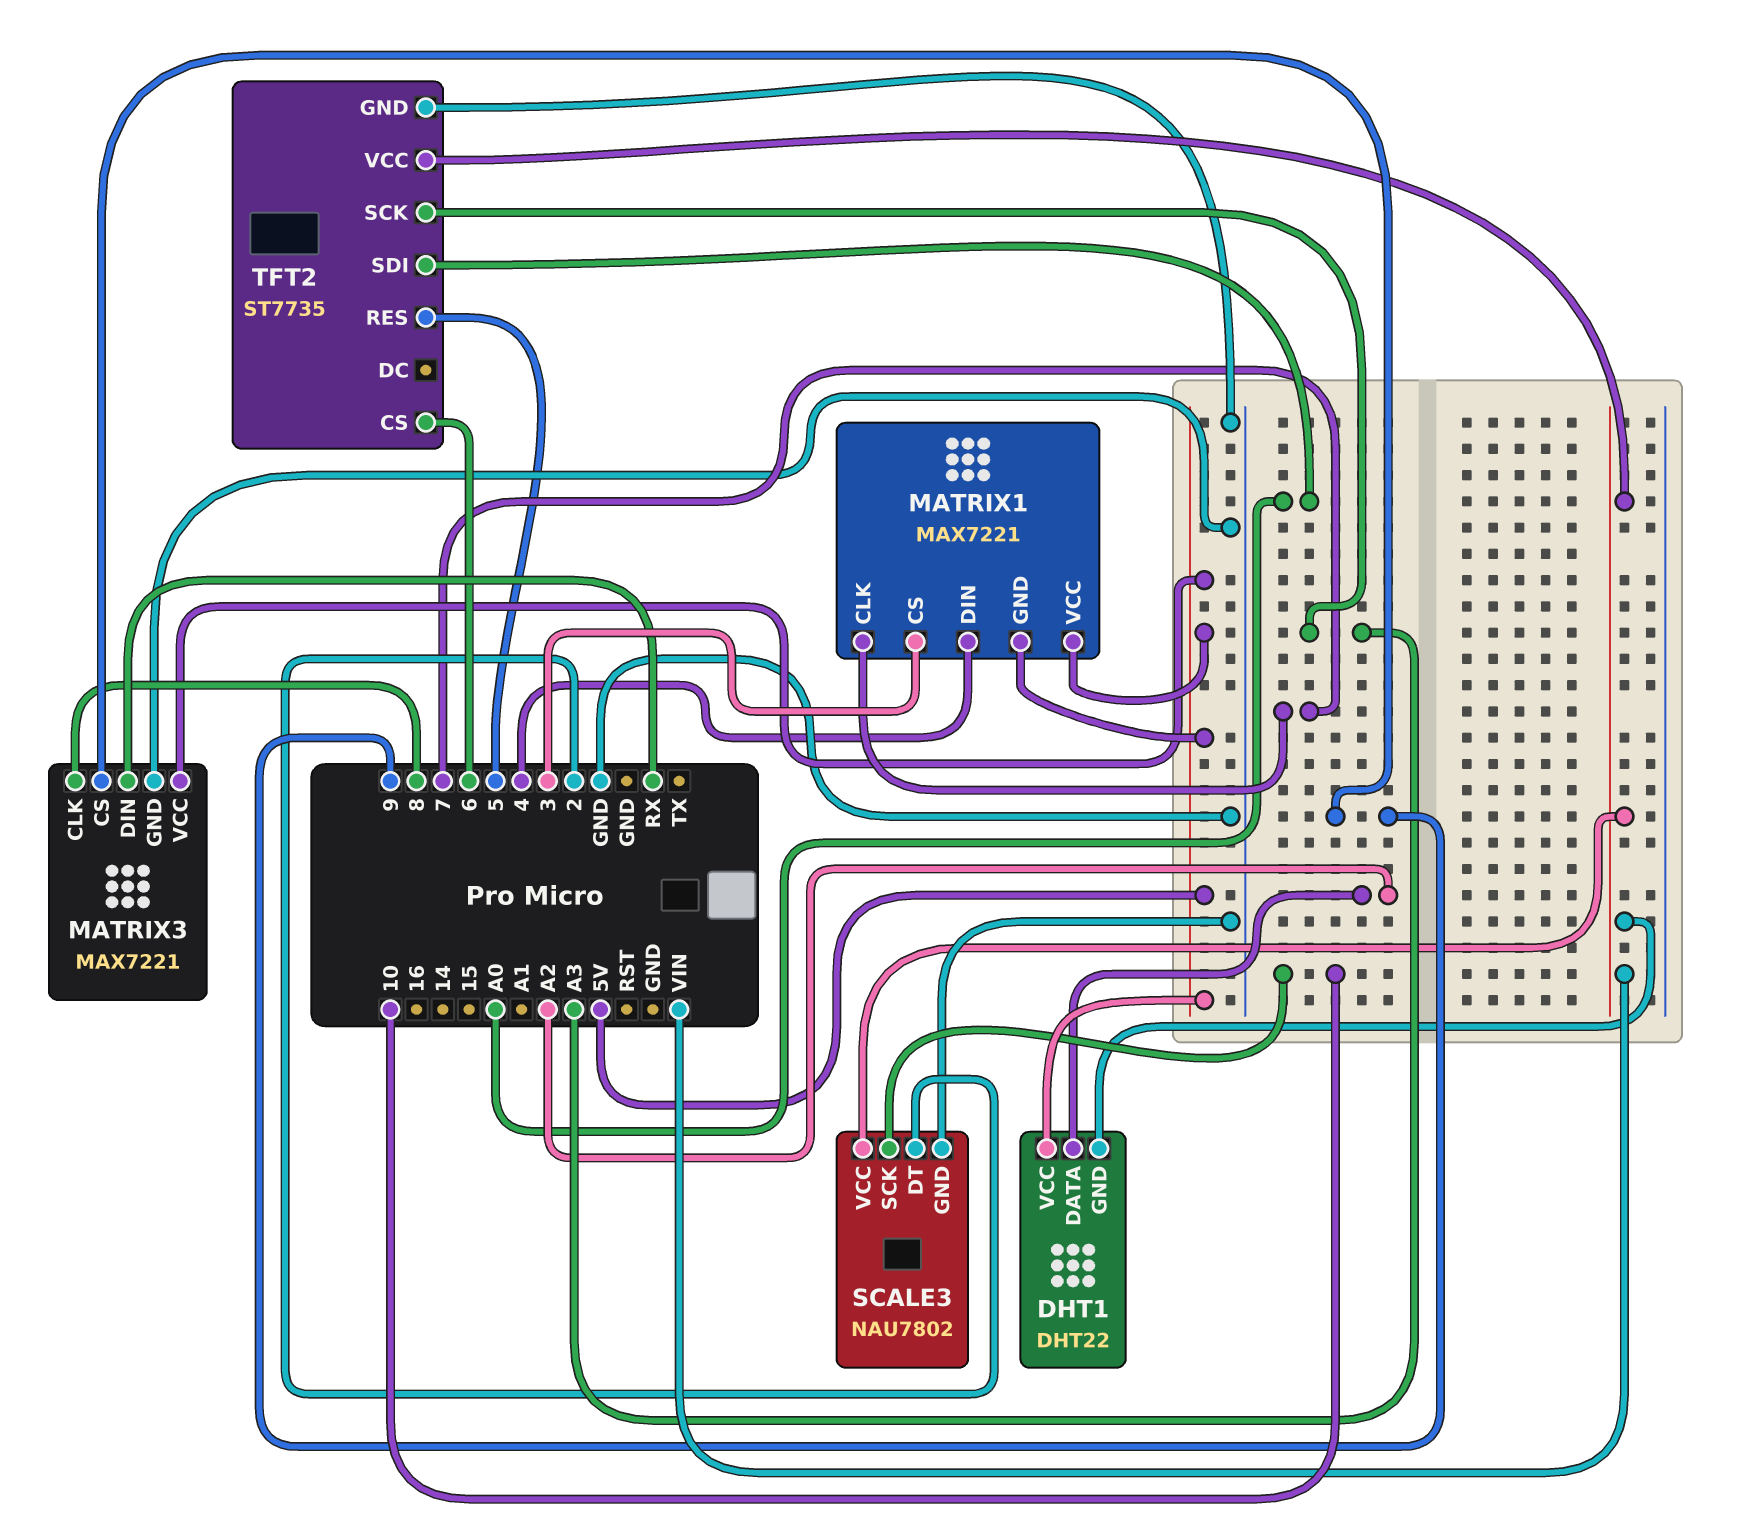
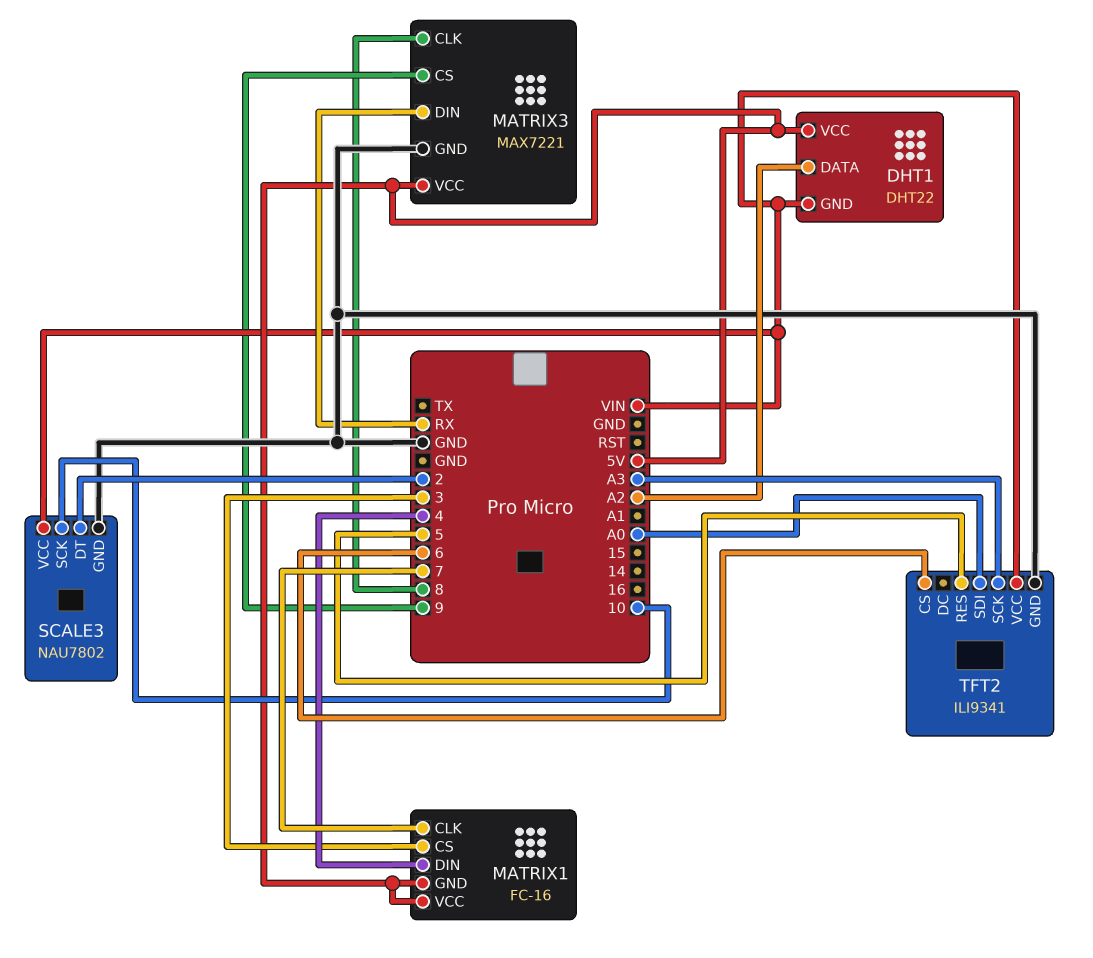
MATRIX1: MAX7221 -> FC-16
TFT2: ST7735 -> ILI9341

